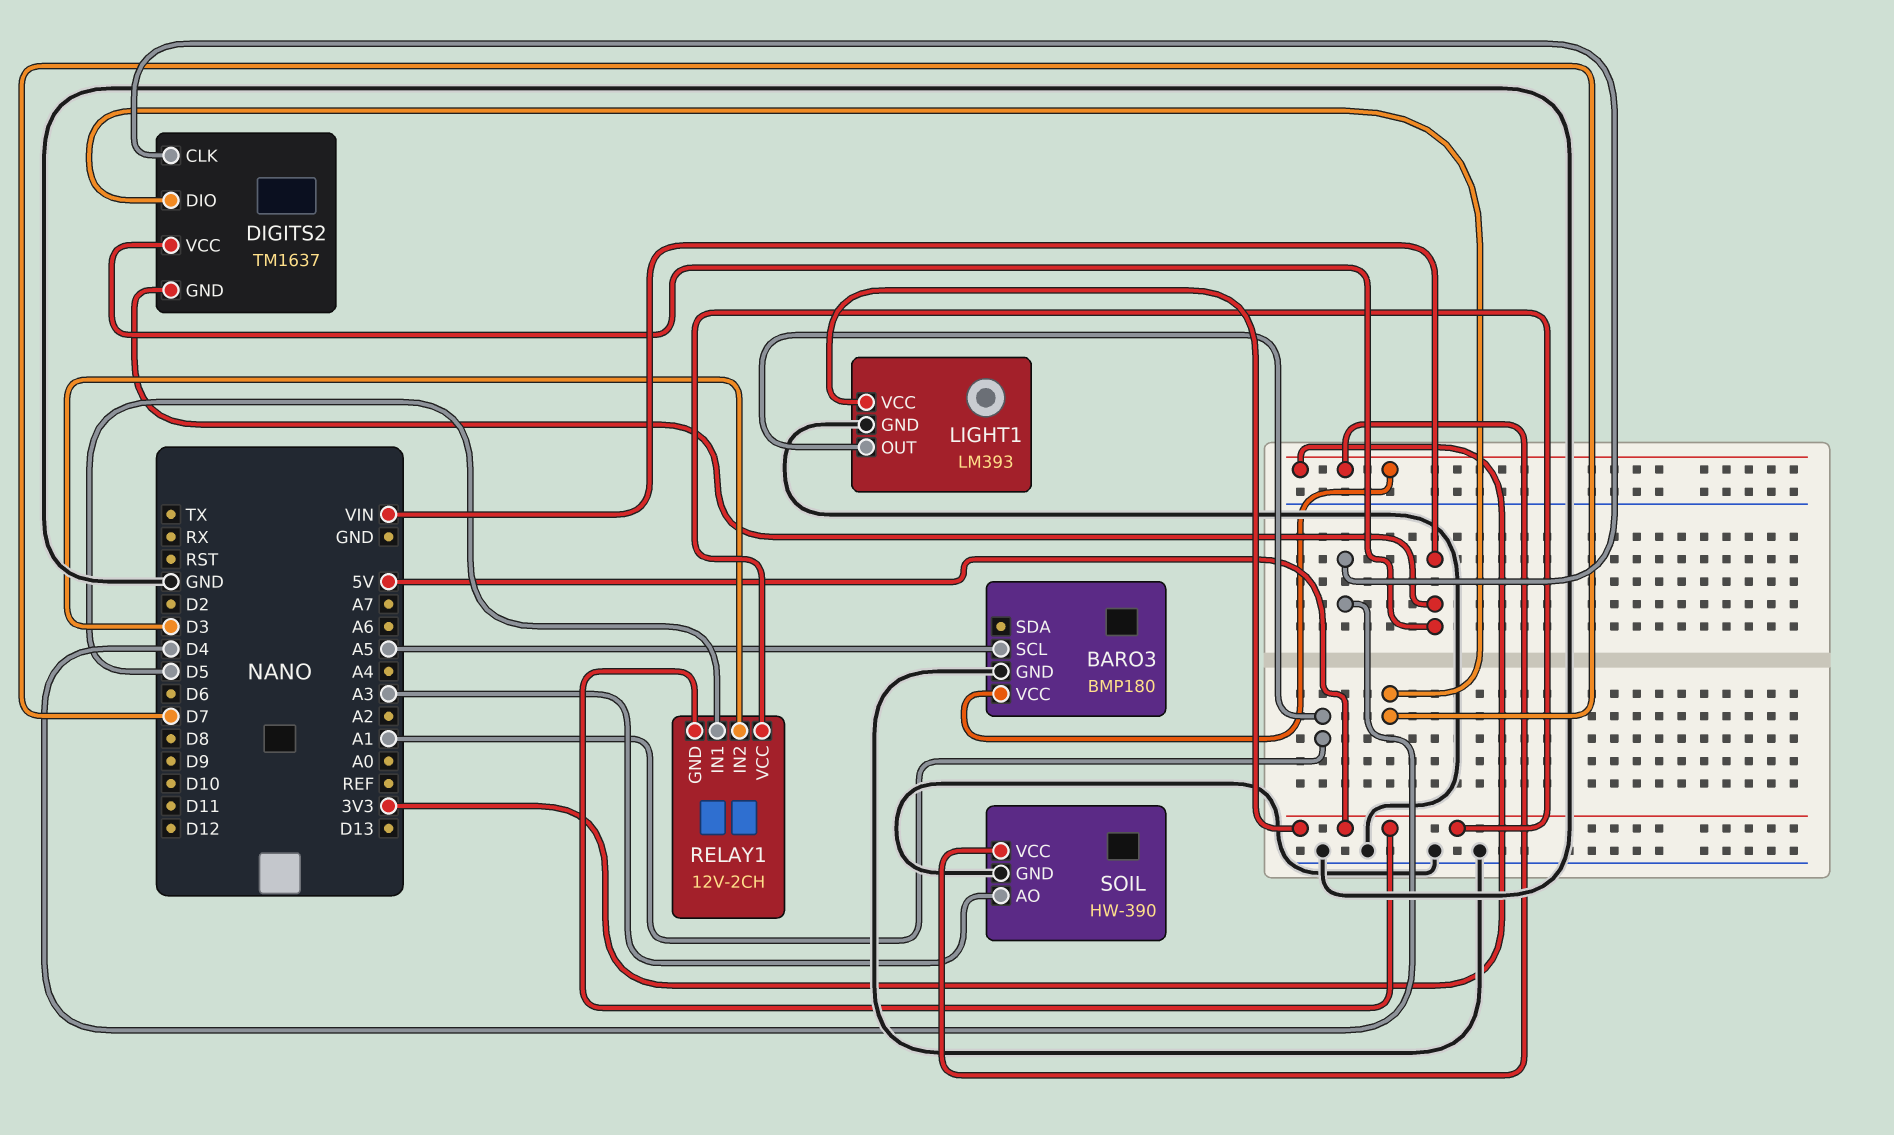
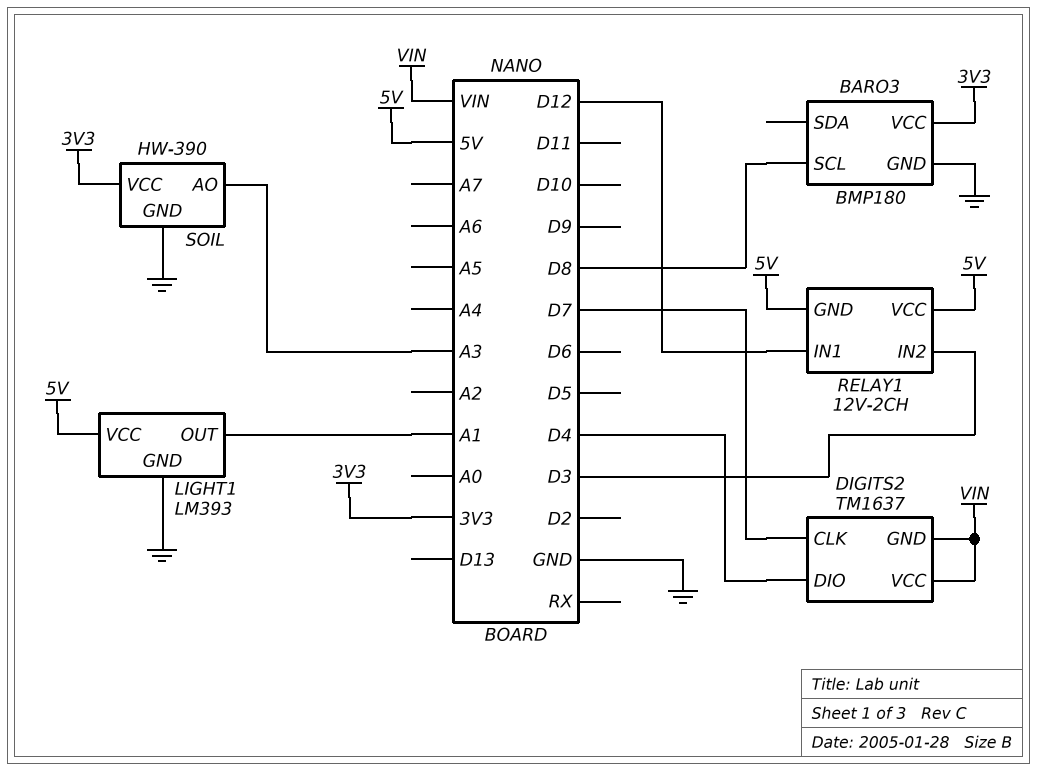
BARO3 pin SCL: A5 -> D8
DIGITS2 pin CLK: D4 -> D7
DIGITS2 pin DIO: D7 -> D4
RELAY1 pin IN1: D5 -> D12

